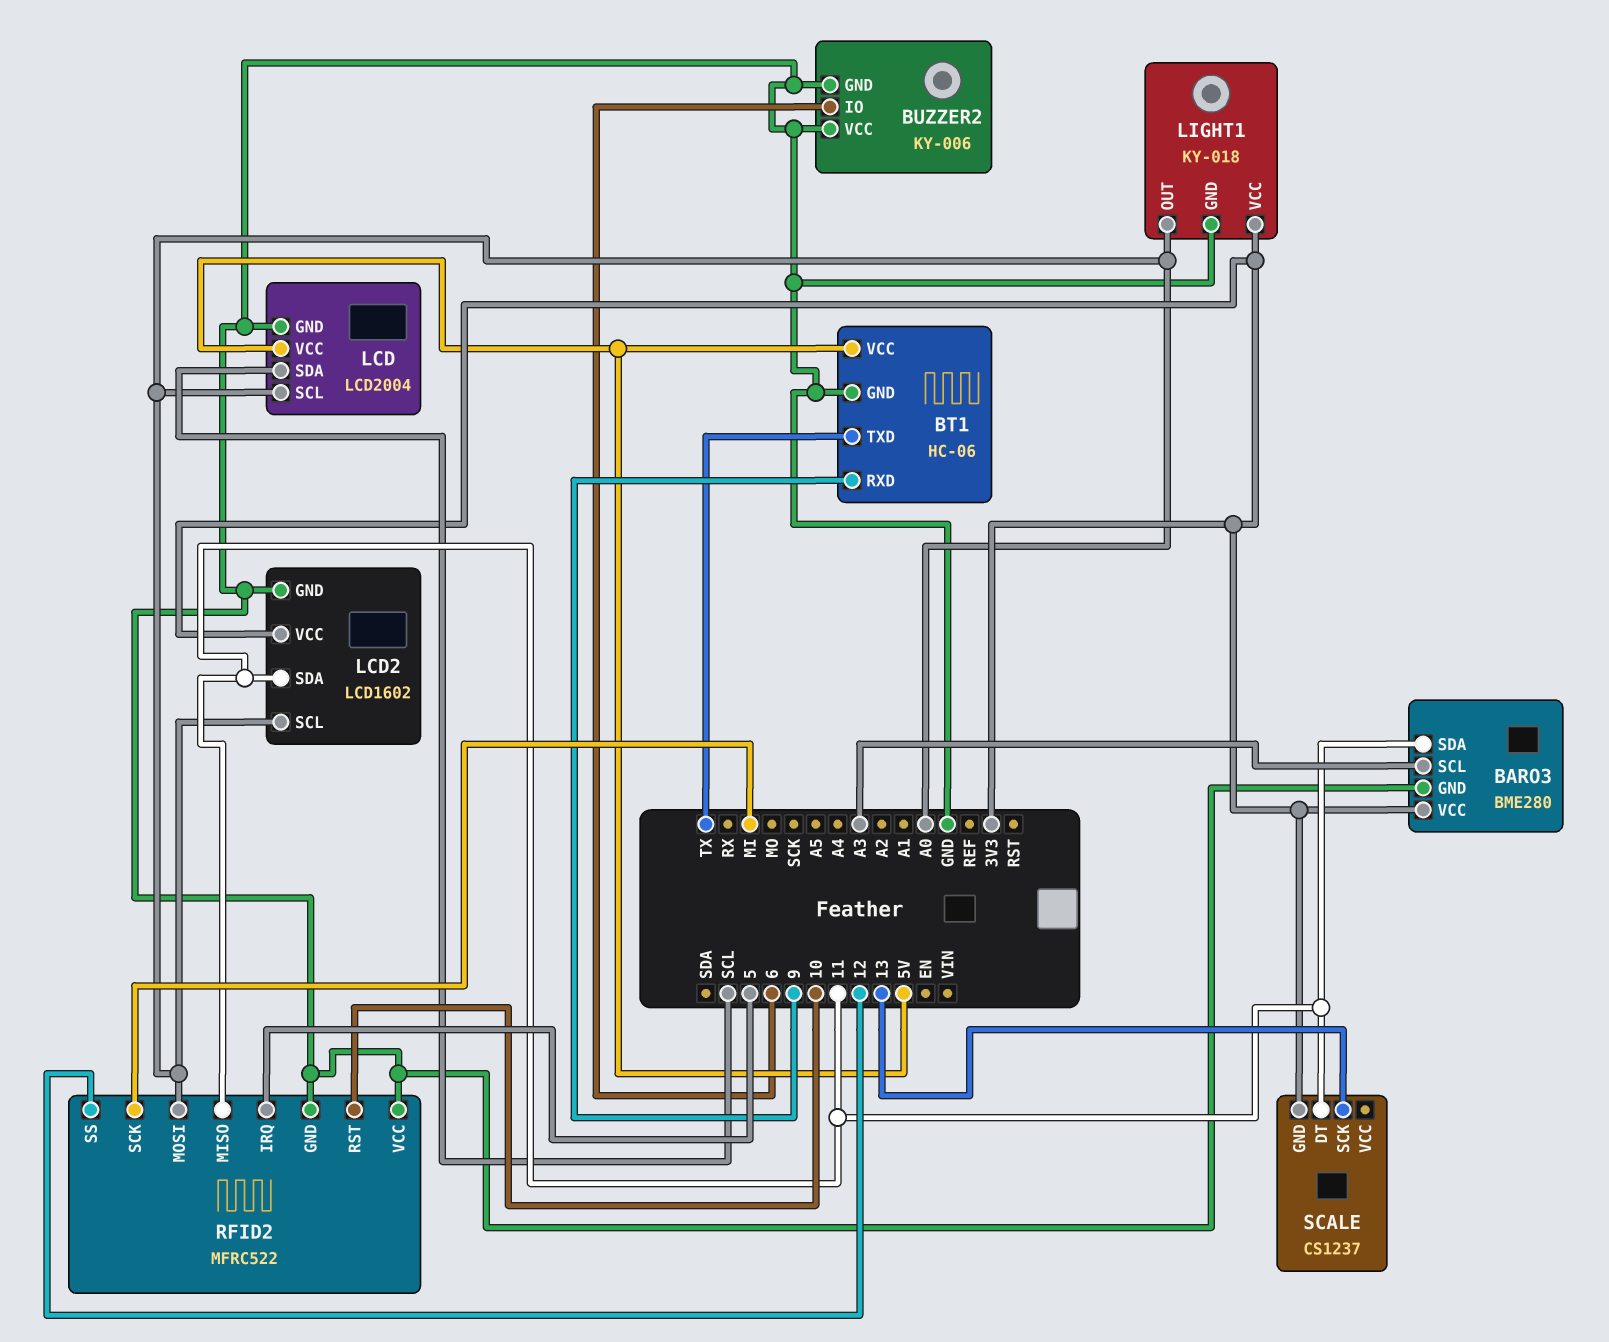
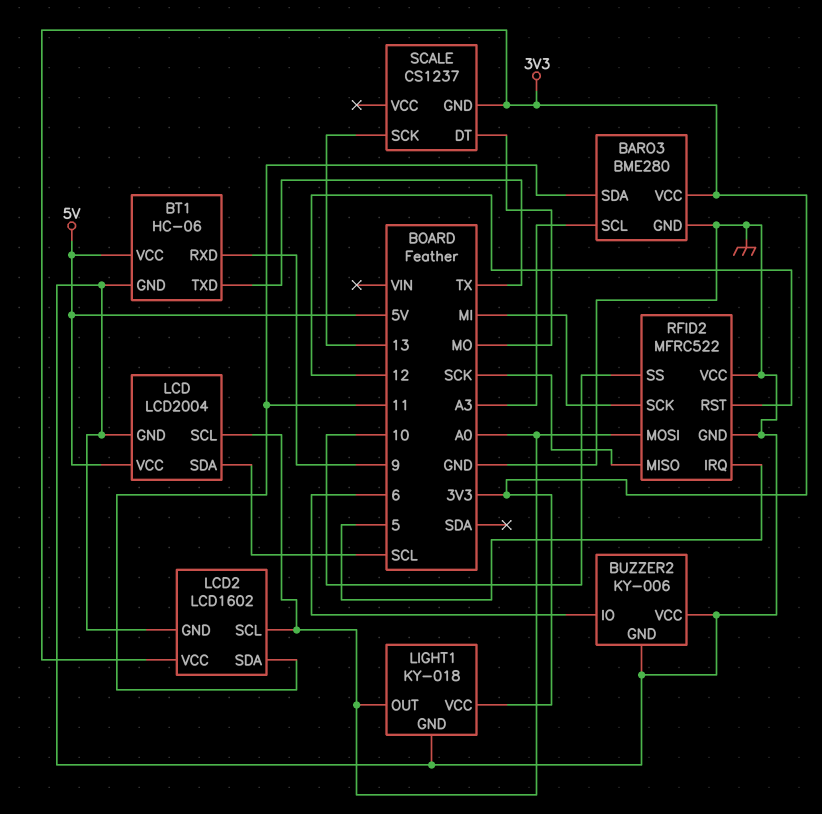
RFID2 pin MISO: 11 -> SCK
RFID2 pin RST: 10 -> 12
RFID2 pin SS: 12 -> 10
SCALE pin DT: 11 -> MO

